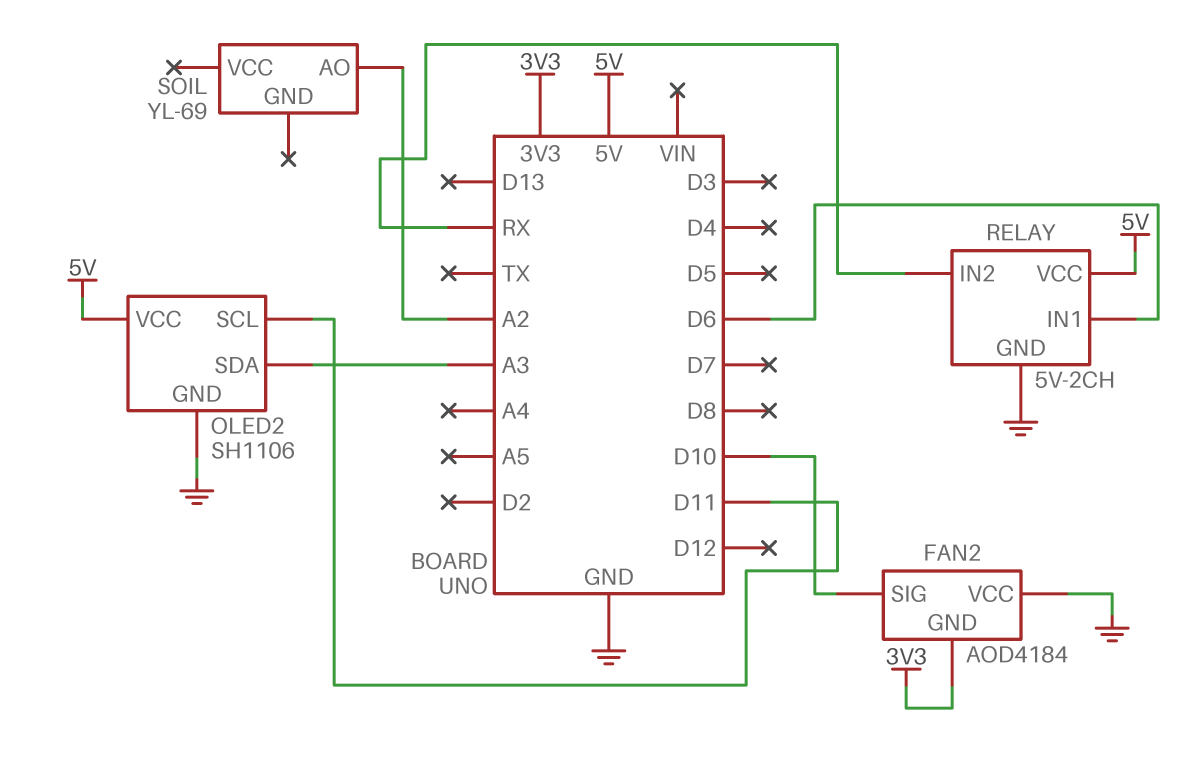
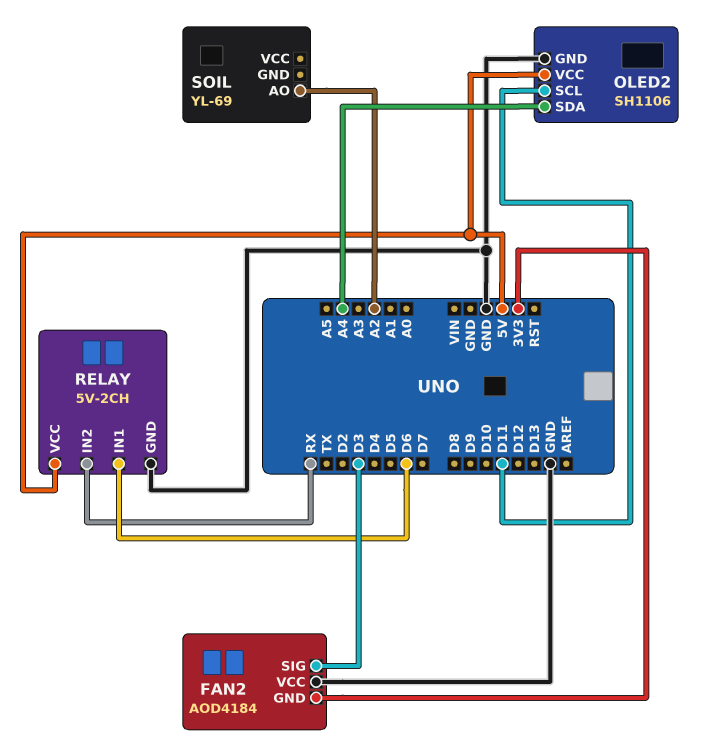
FAN2 pin SIG: D10 -> D3
OLED2 pin SDA: A3 -> A4

